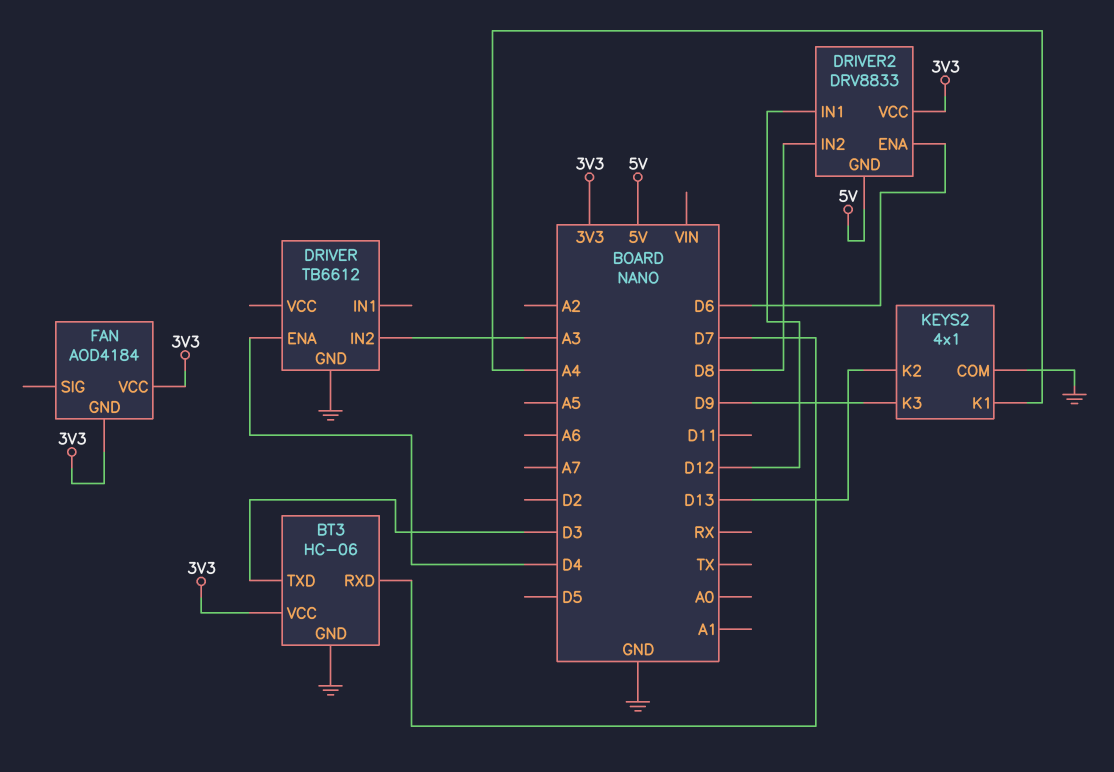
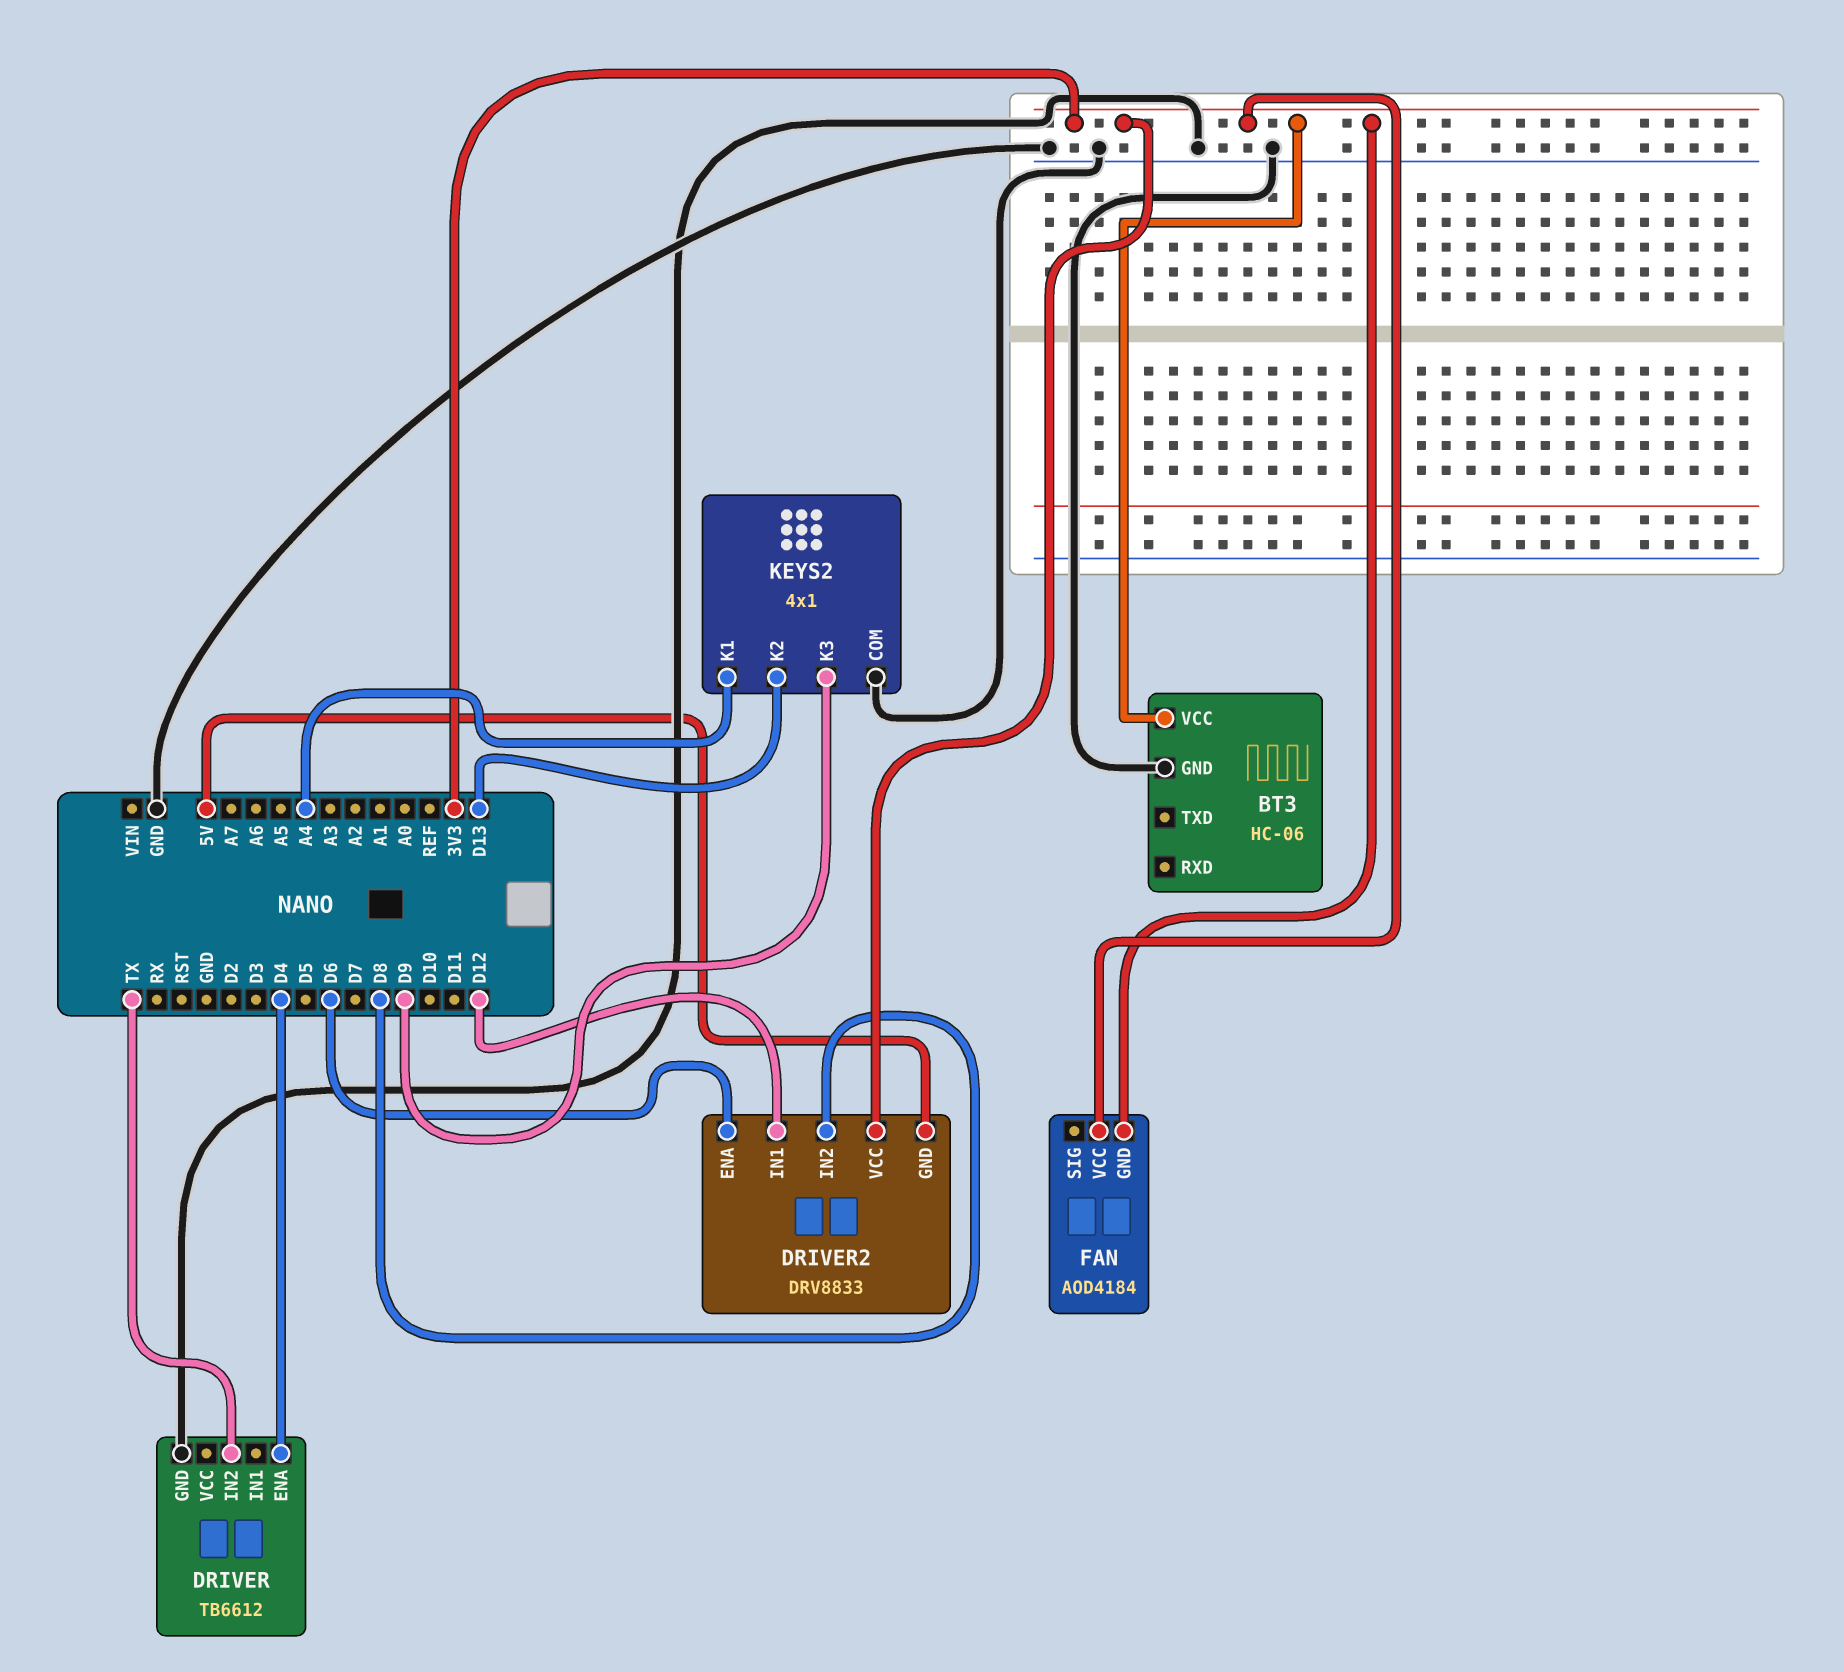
BT3 pin RXD: D7 -> none
BT3 pin TXD: D3 -> none
DRIVER pin IN2: A3 -> TX

